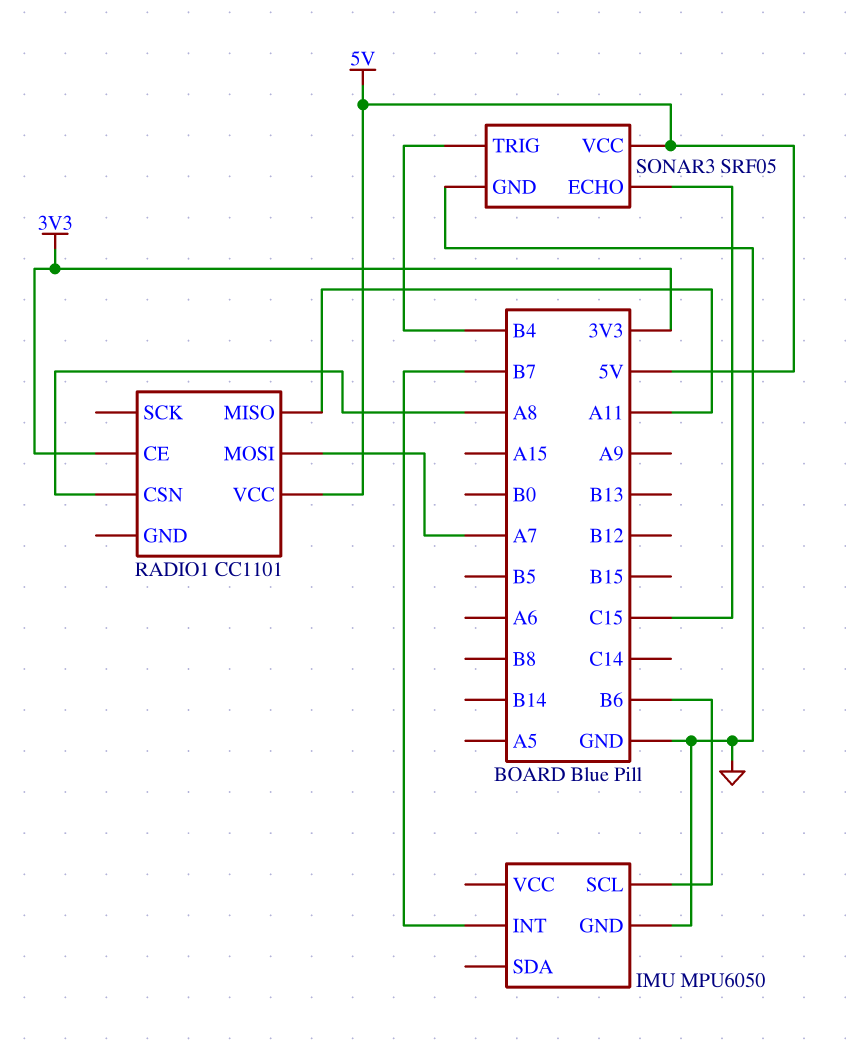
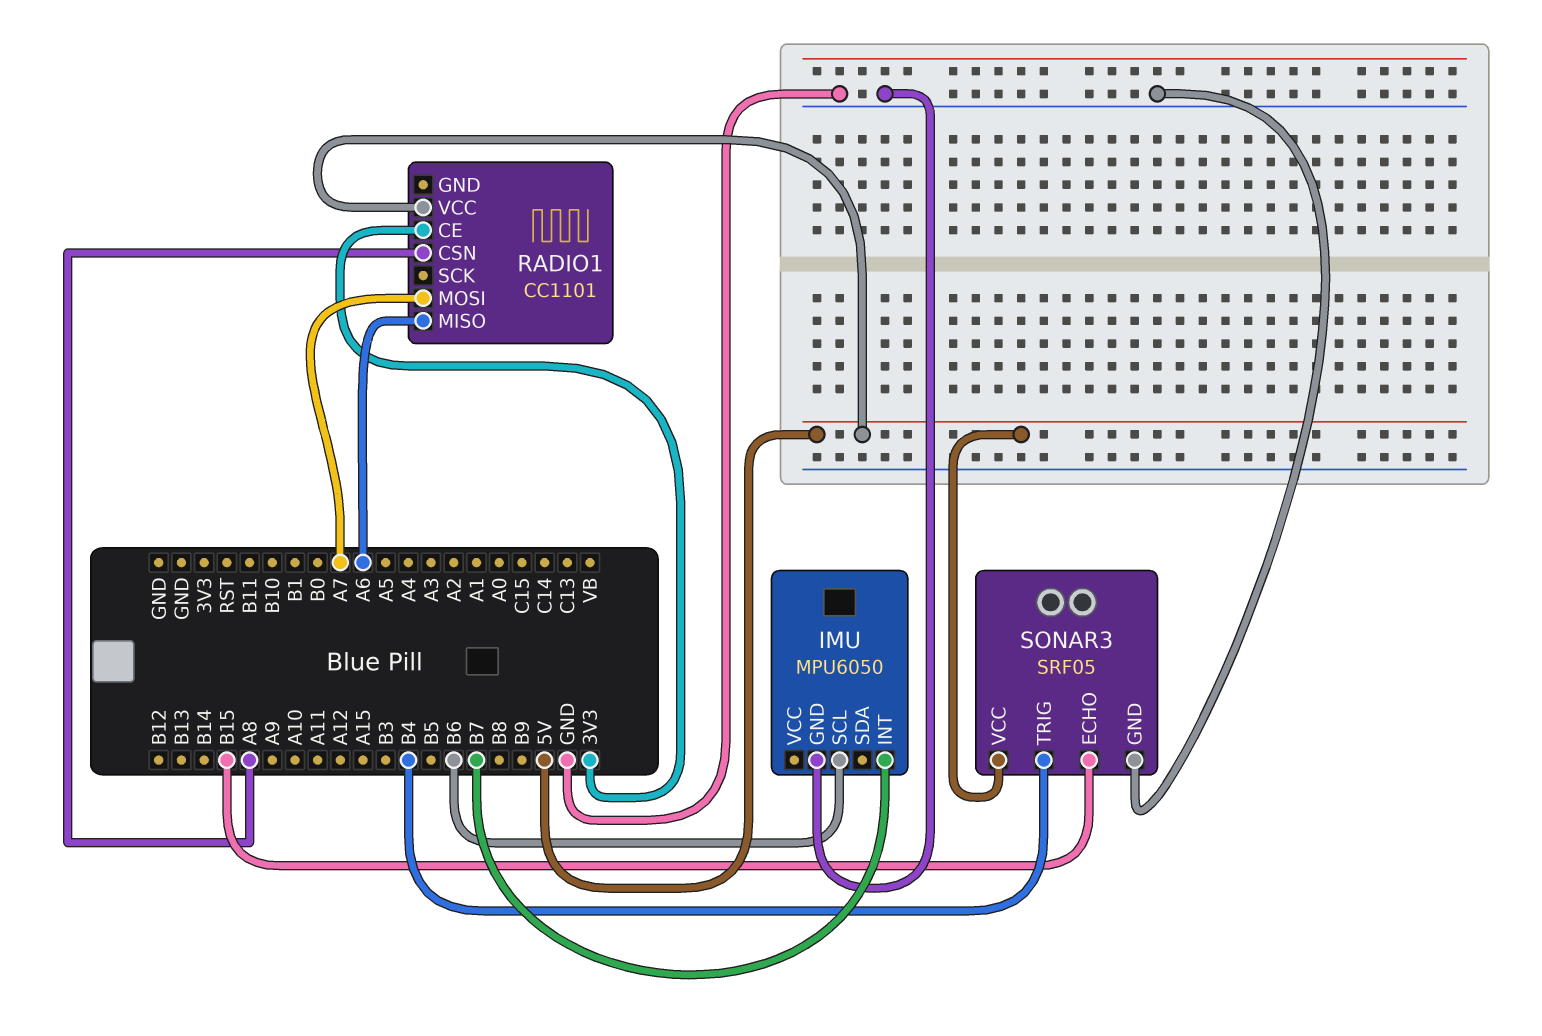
RADIO1 pin MISO: A11 -> A6
SONAR3 pin ECHO: C15 -> B15

